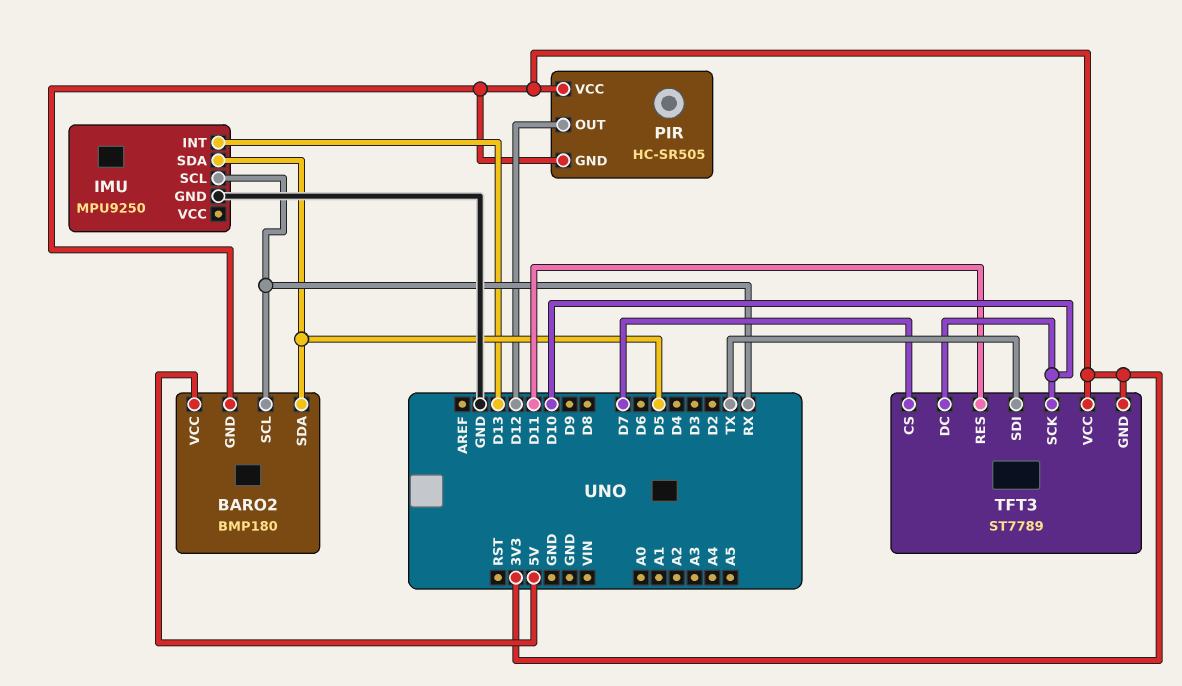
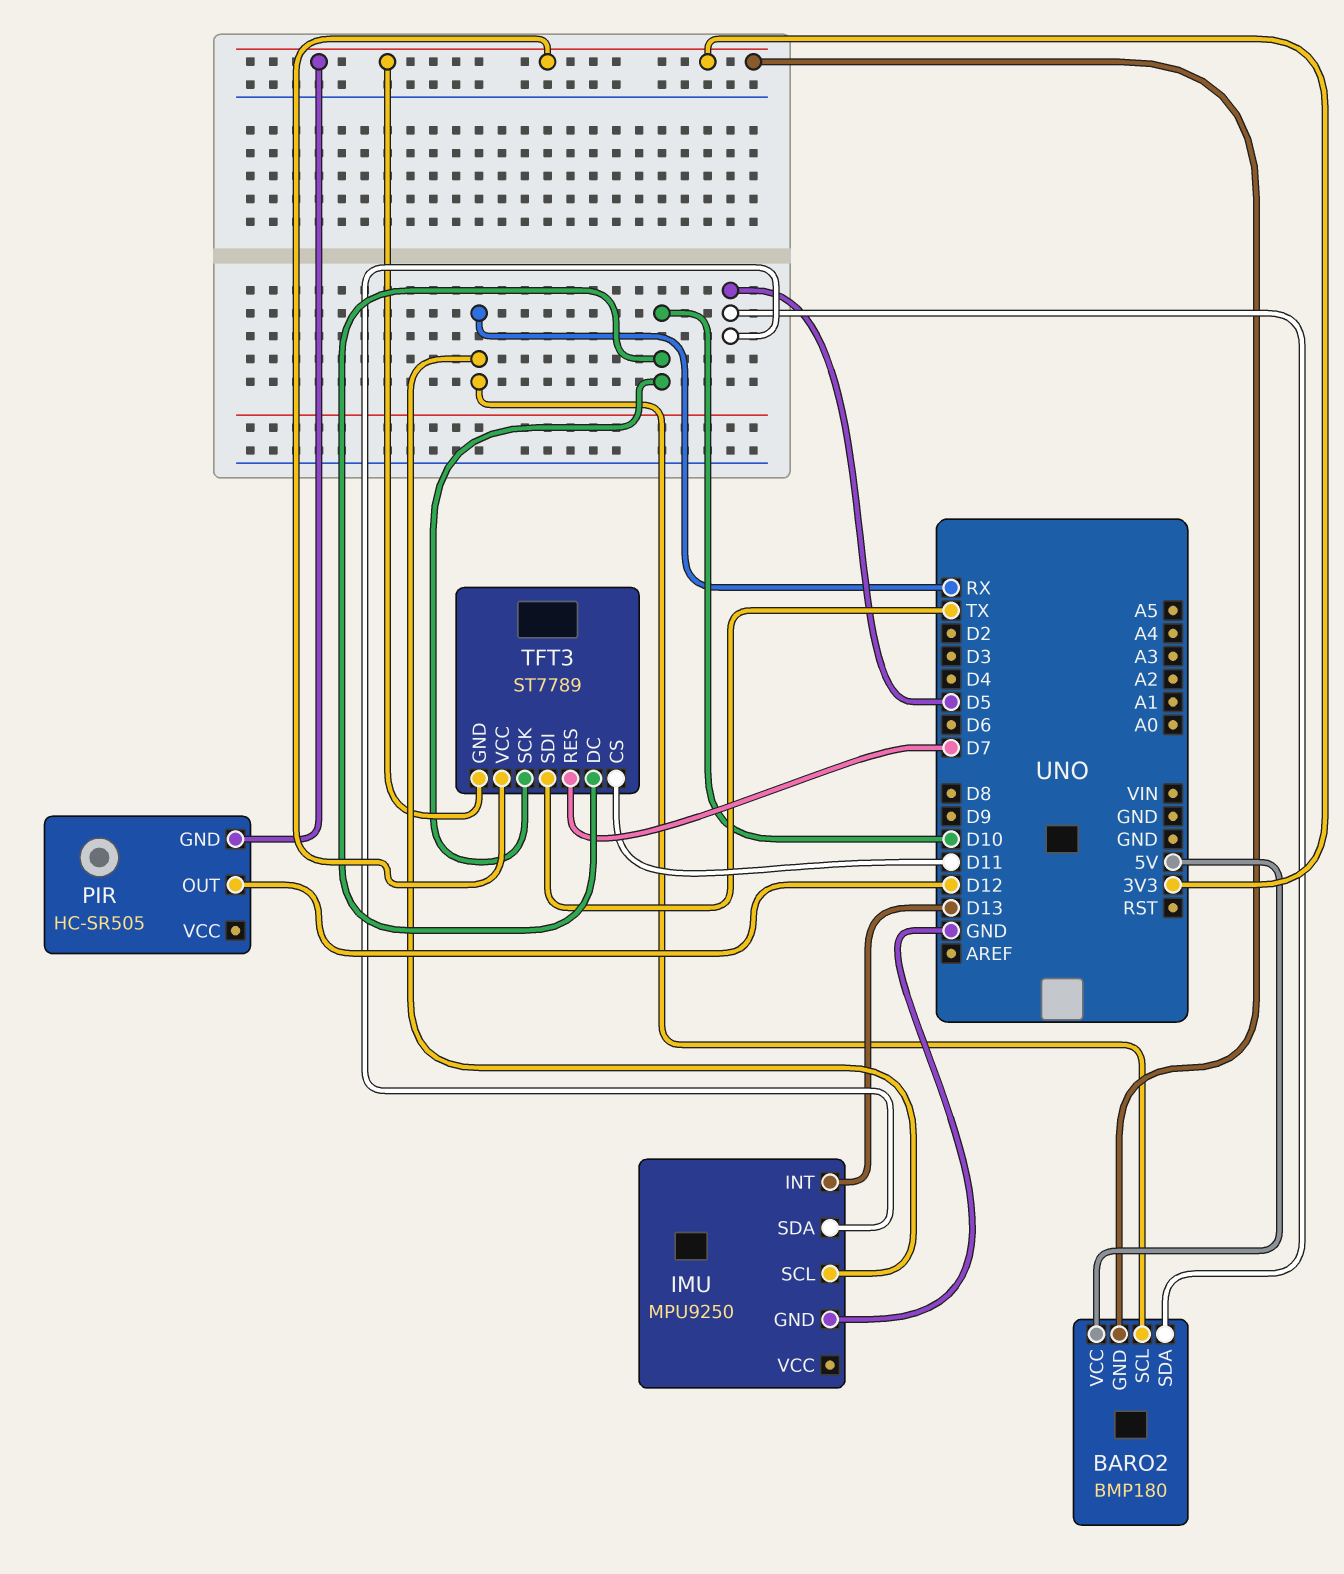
PIR pin VCC: 3V3 -> none
TFT3 pin CS: D7 -> D11
TFT3 pin RES: D11 -> D7

